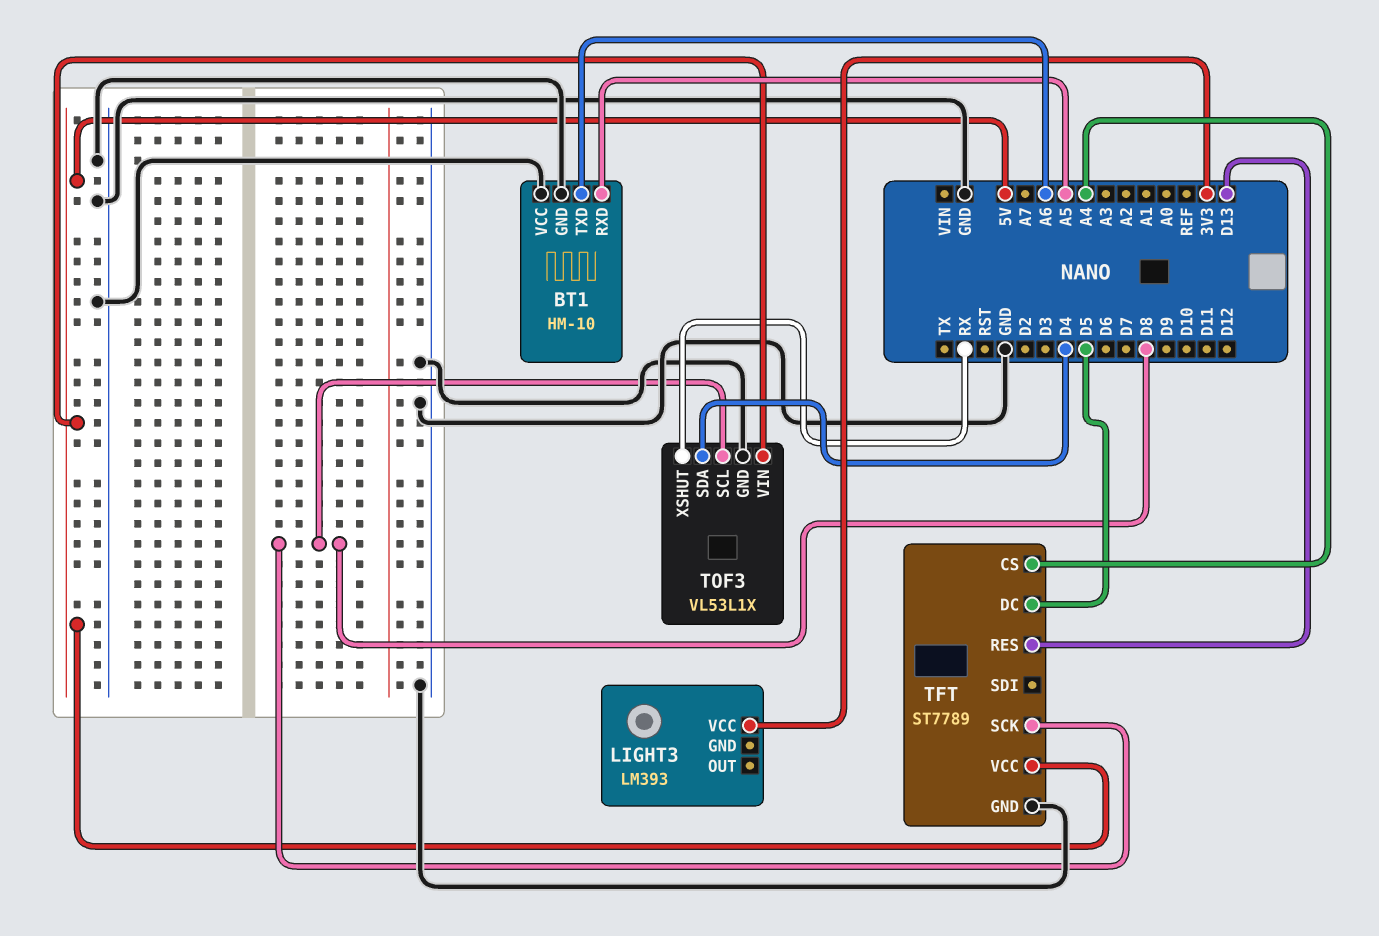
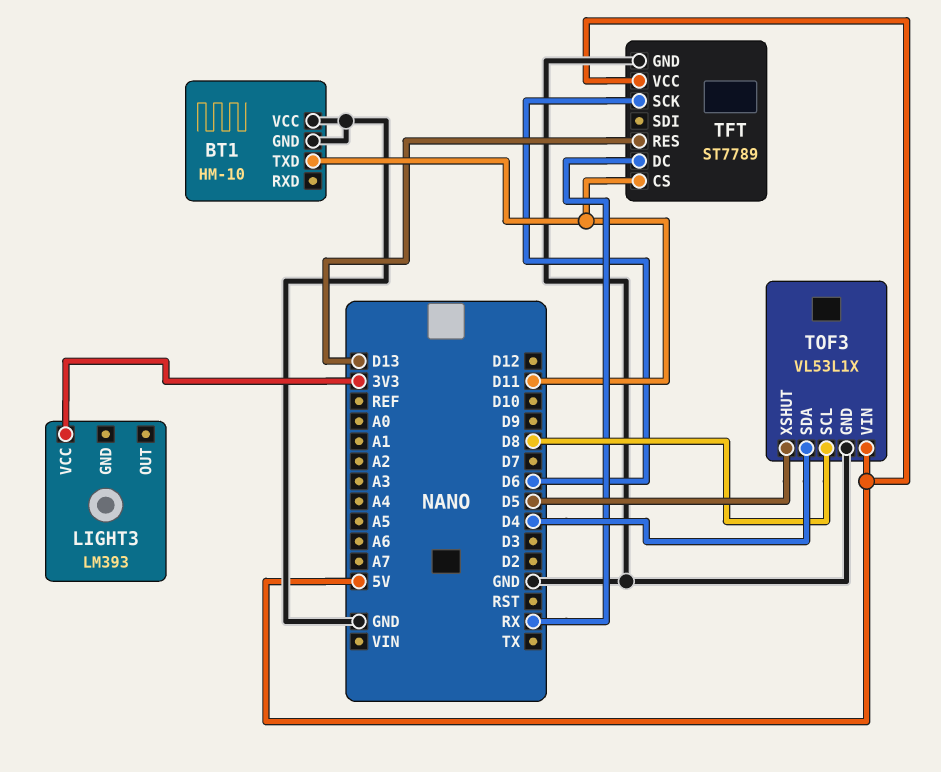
BT1 pin RXD: A5 -> none
BT1 pin TXD: A6 -> D11
TFT pin CS: A4 -> D11
TFT pin DC: D5 -> RX
TFT pin SCK: D8 -> D6
TOF3 pin XSHUT: RX -> D5

